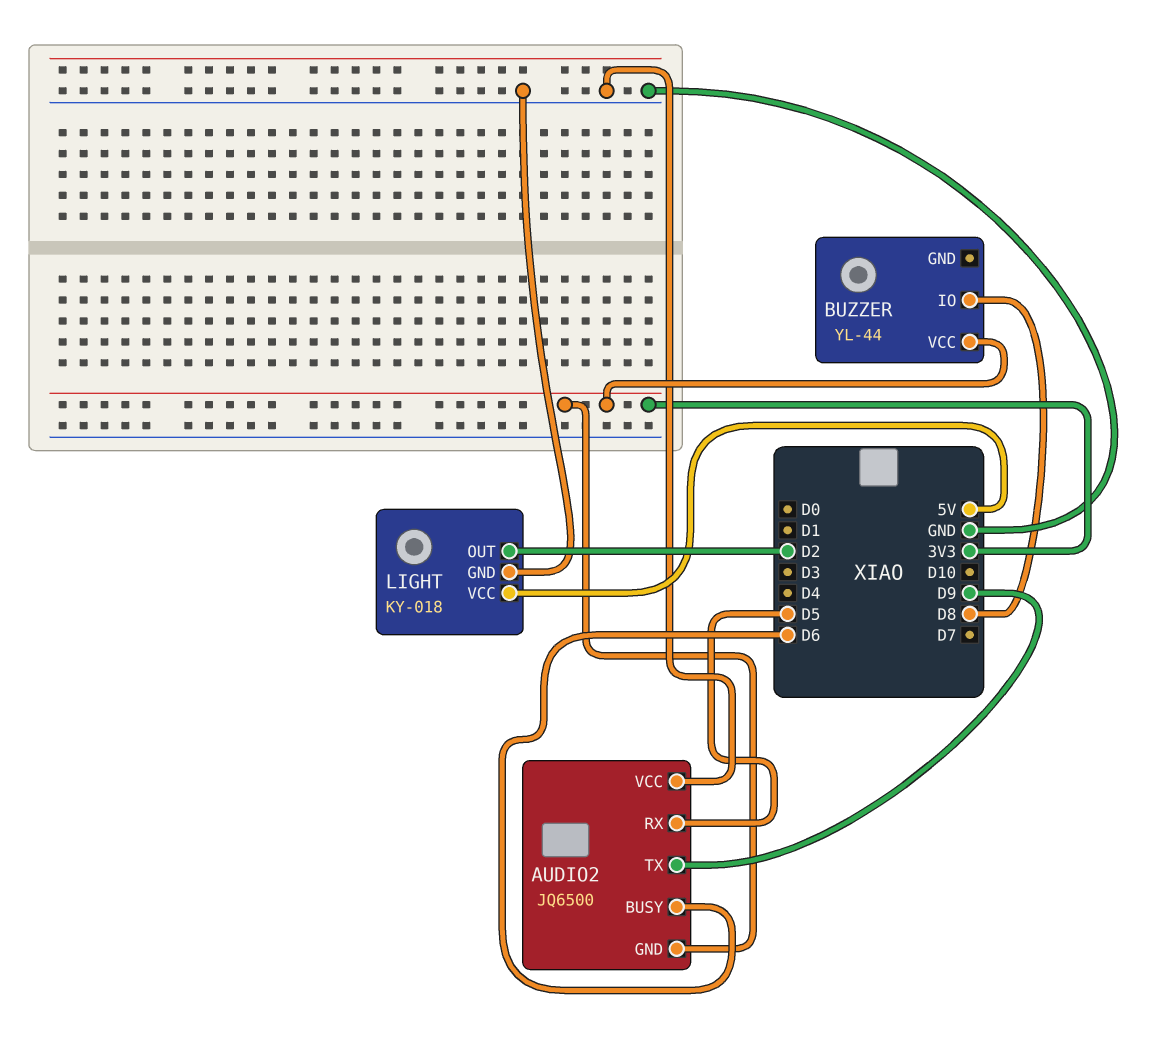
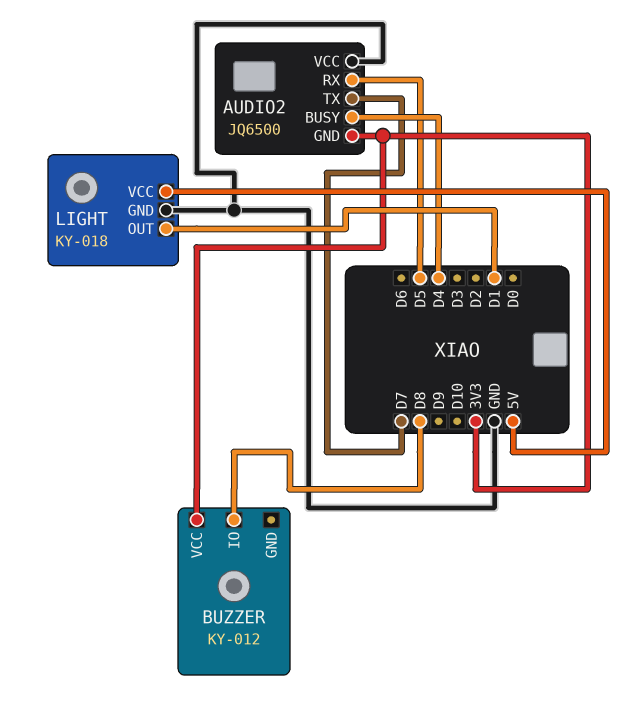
AUDIO2 pin BUSY: D6 -> D4
AUDIO2 pin TX: D9 -> D7
BUZZER: YL-44 -> KY-012
LIGHT pin OUT: D2 -> D1

